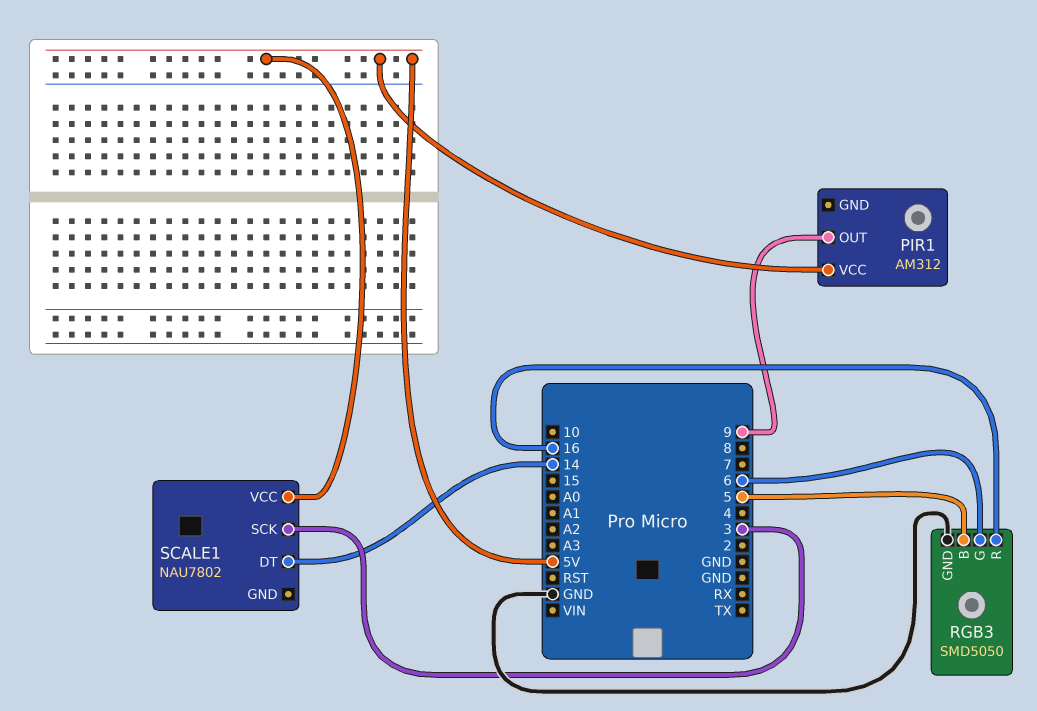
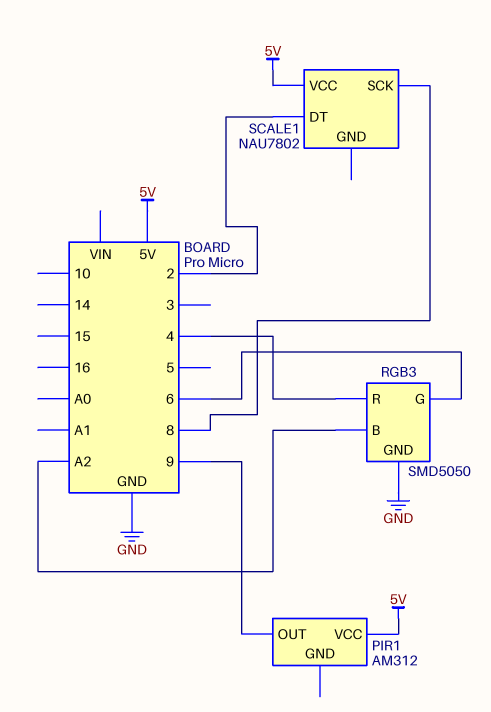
RGB3 pin B: 5 -> A2
RGB3 pin R: 16 -> 4
SCALE1 pin DT: 14 -> 2
SCALE1 pin SCK: 3 -> 8

